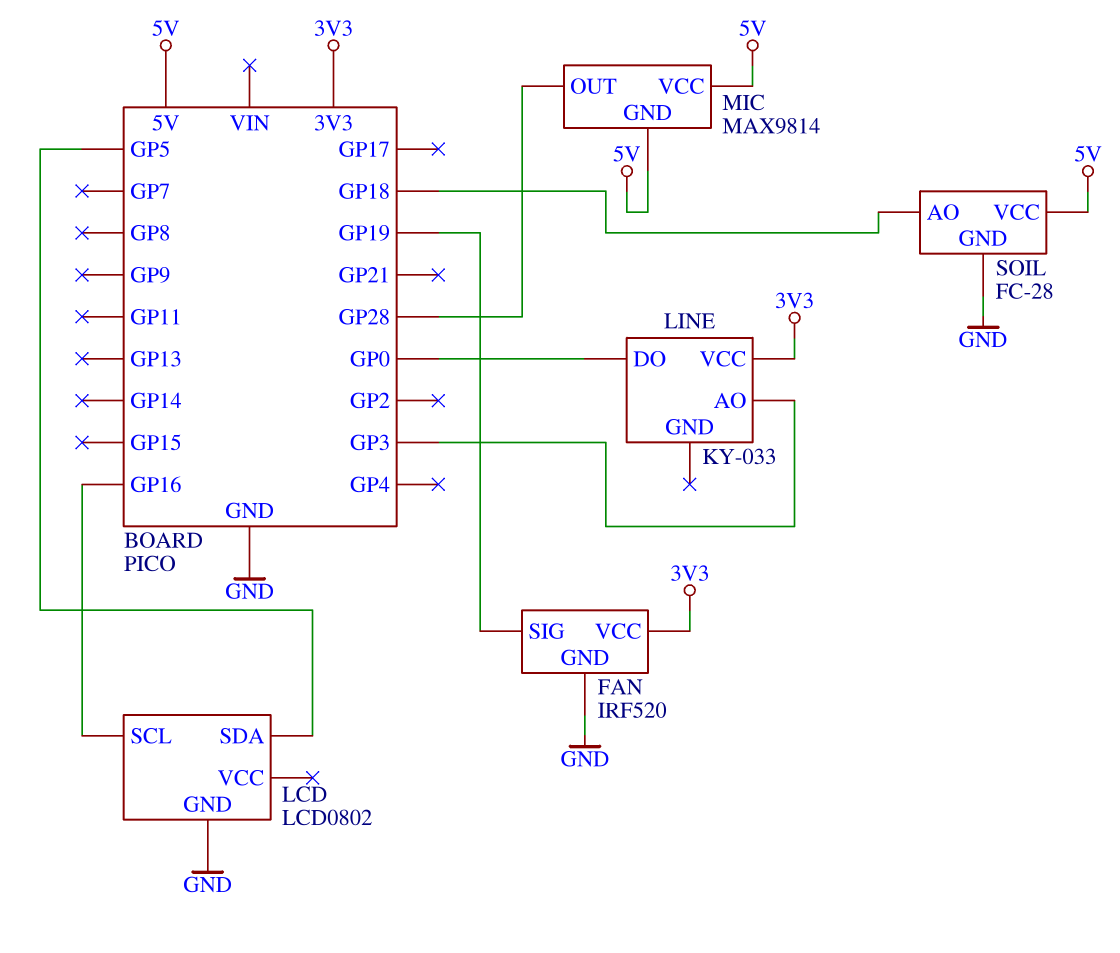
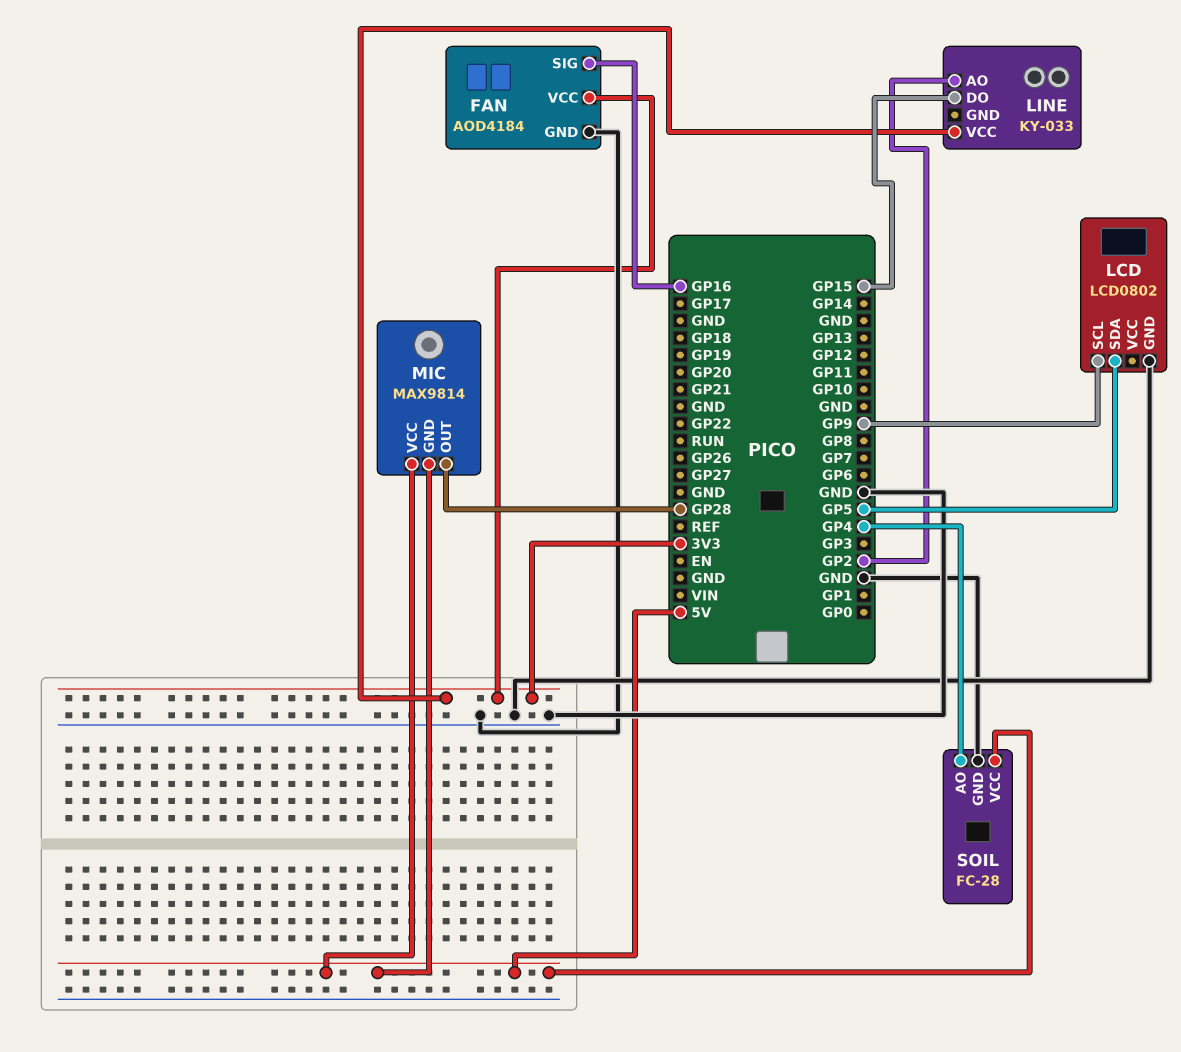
FAN: IRF520 -> AOD4184
FAN pin SIG: GP19 -> GP16
LCD pin SCL: GP16 -> GP9
LINE pin AO: GP3 -> GP2
LINE pin DO: GP0 -> GP15
SOIL pin AO: GP18 -> GP4

